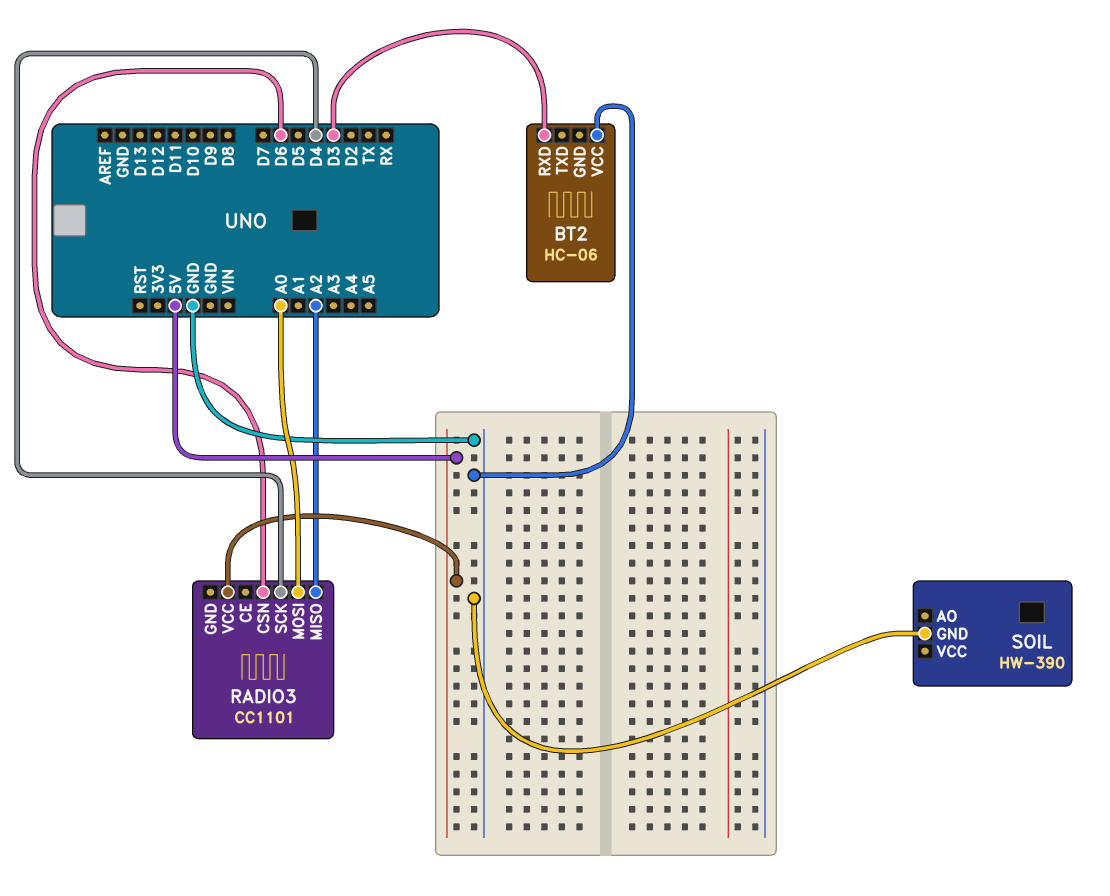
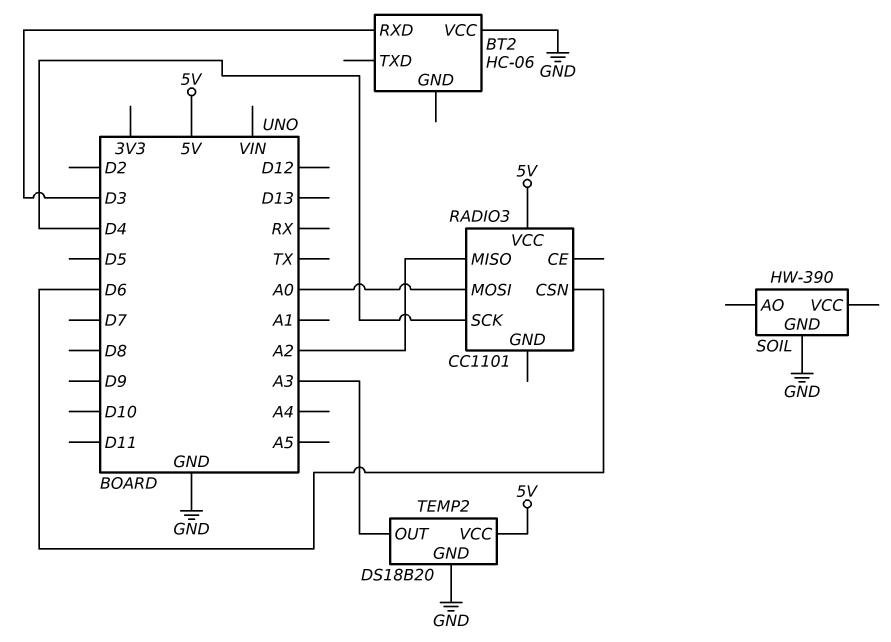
TEMP2: none -> DS18B20
TEMP2 pin GND: none -> GND
TEMP2 pin OUT: none -> A3
TEMP2 pin VCC: none -> 5V

